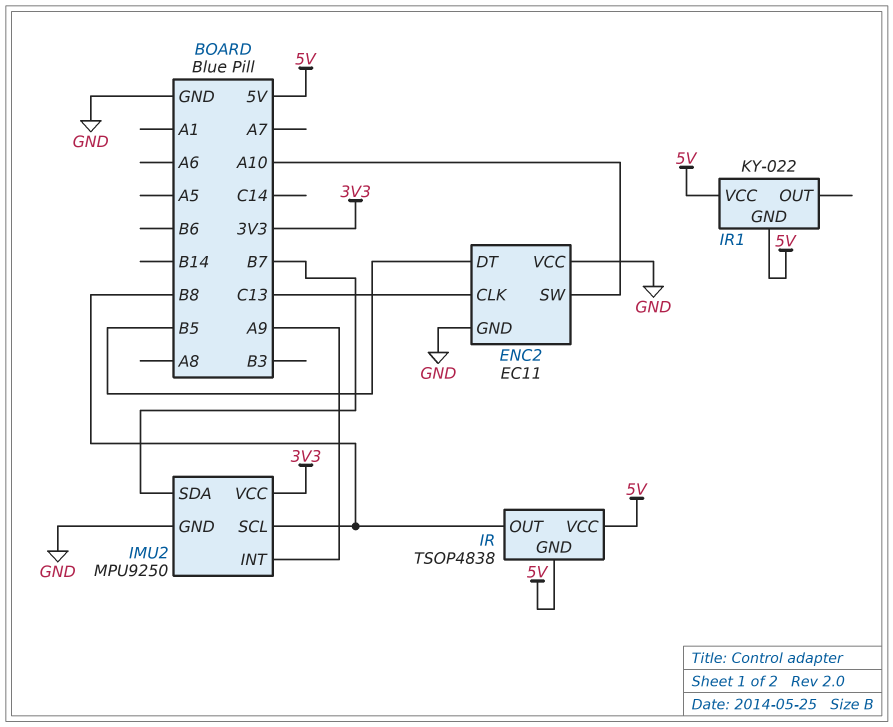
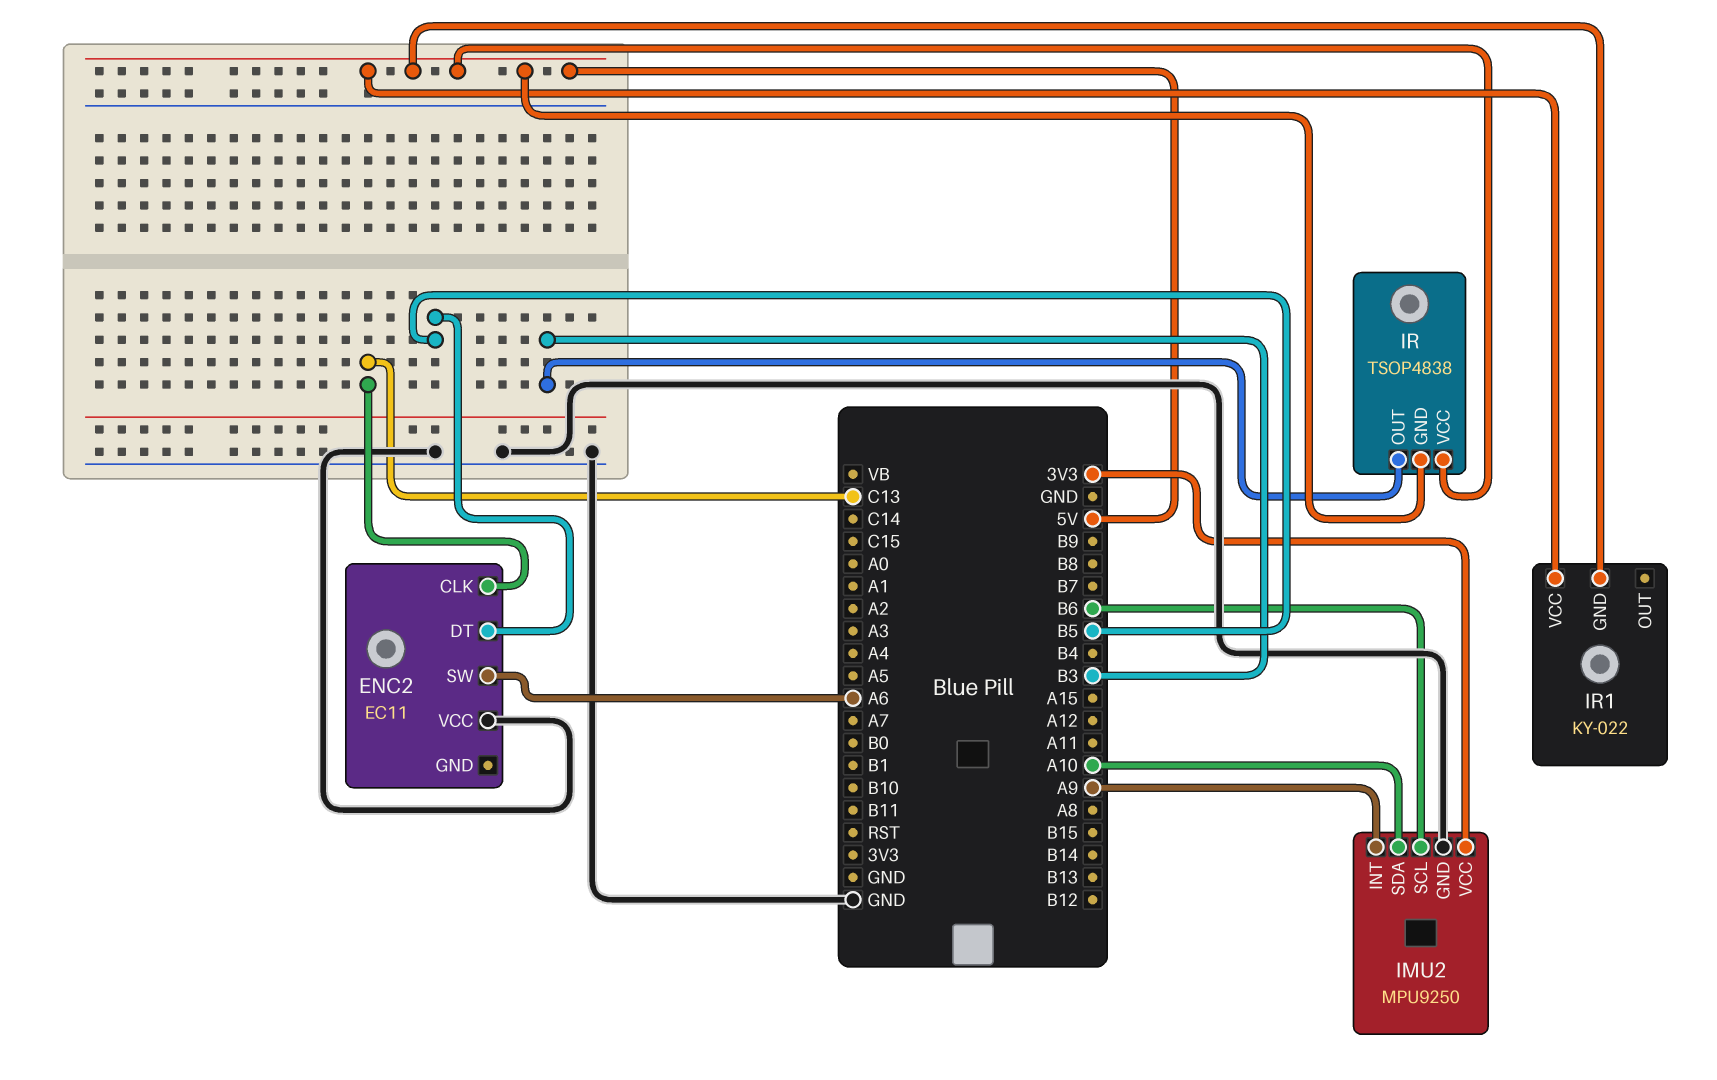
ENC2 pin GND: GND -> none
ENC2 pin SW: A10 -> A6
IMU2 pin SCL: B8 -> B6
IMU2 pin SDA: B7 -> A10
IR pin OUT: B8 -> B3

